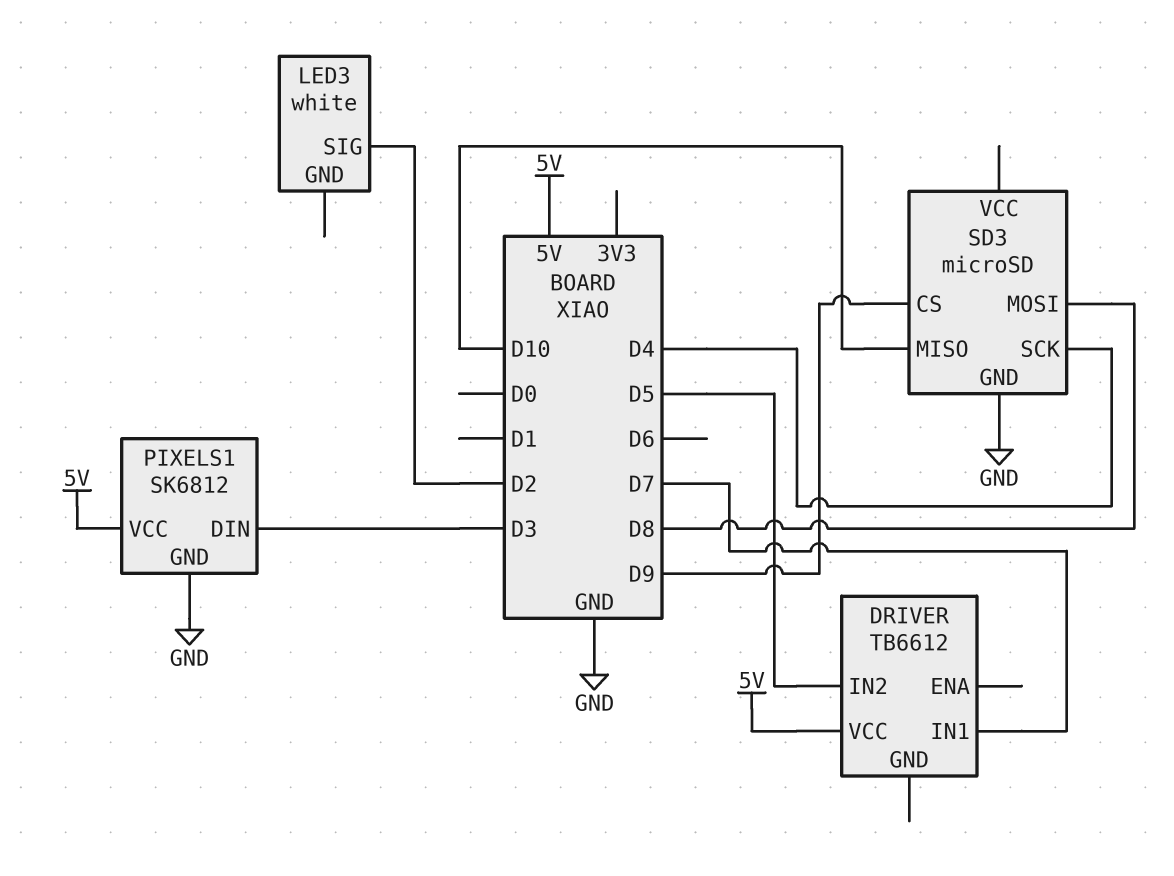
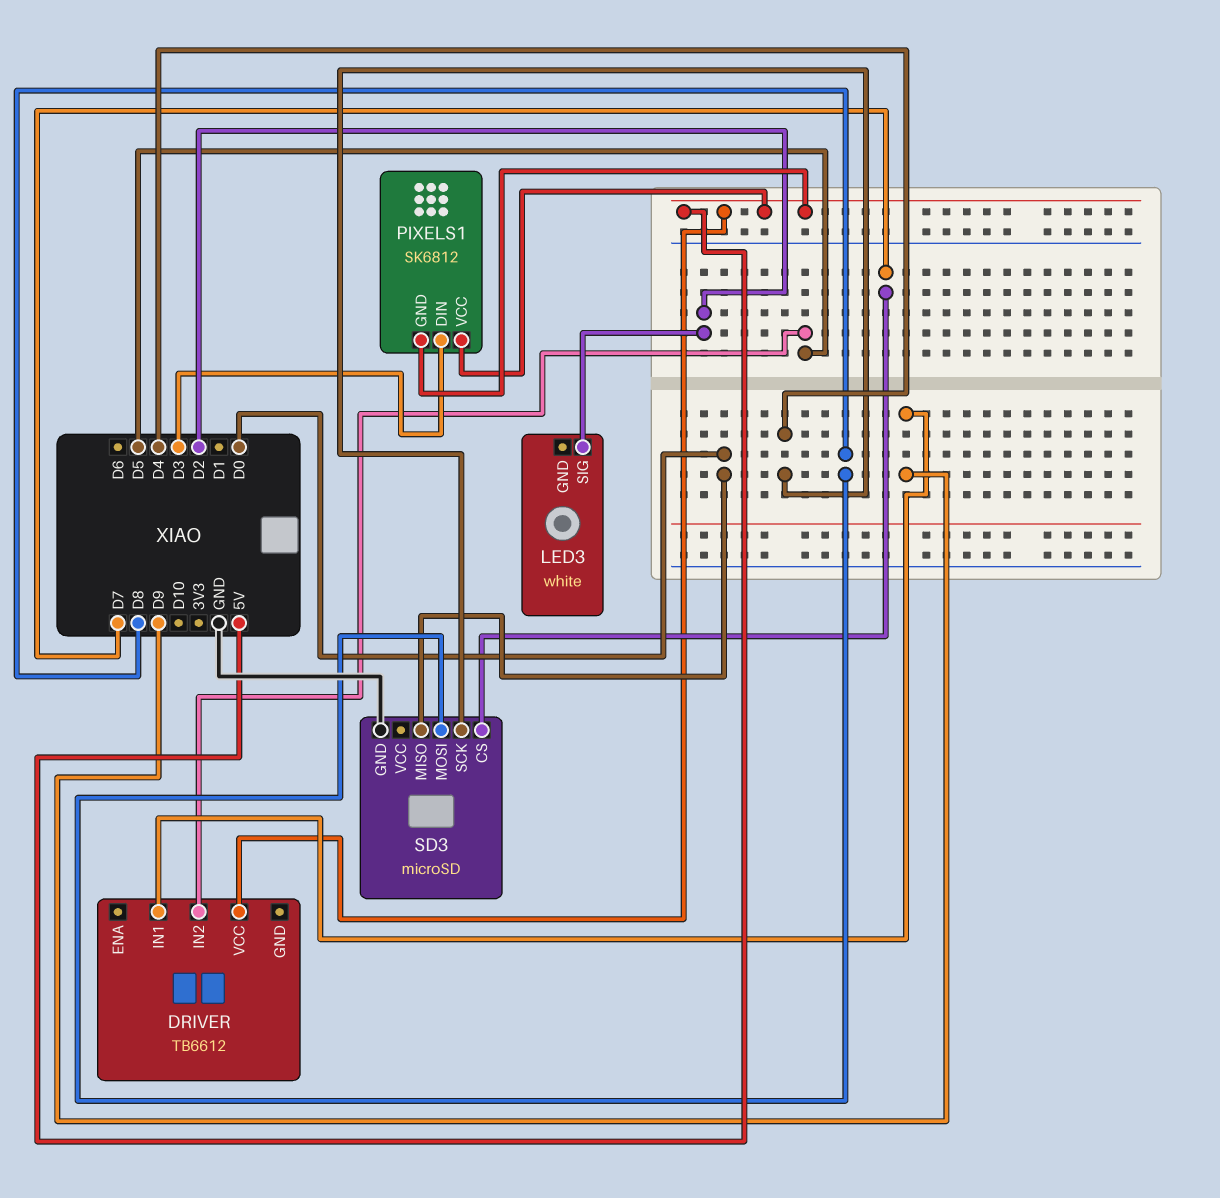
DRIVER pin IN1: D7 -> D9
PIXELS1 pin GND: GND -> 5V
SD3 pin CS: D9 -> D7
SD3 pin MISO: D10 -> D0

